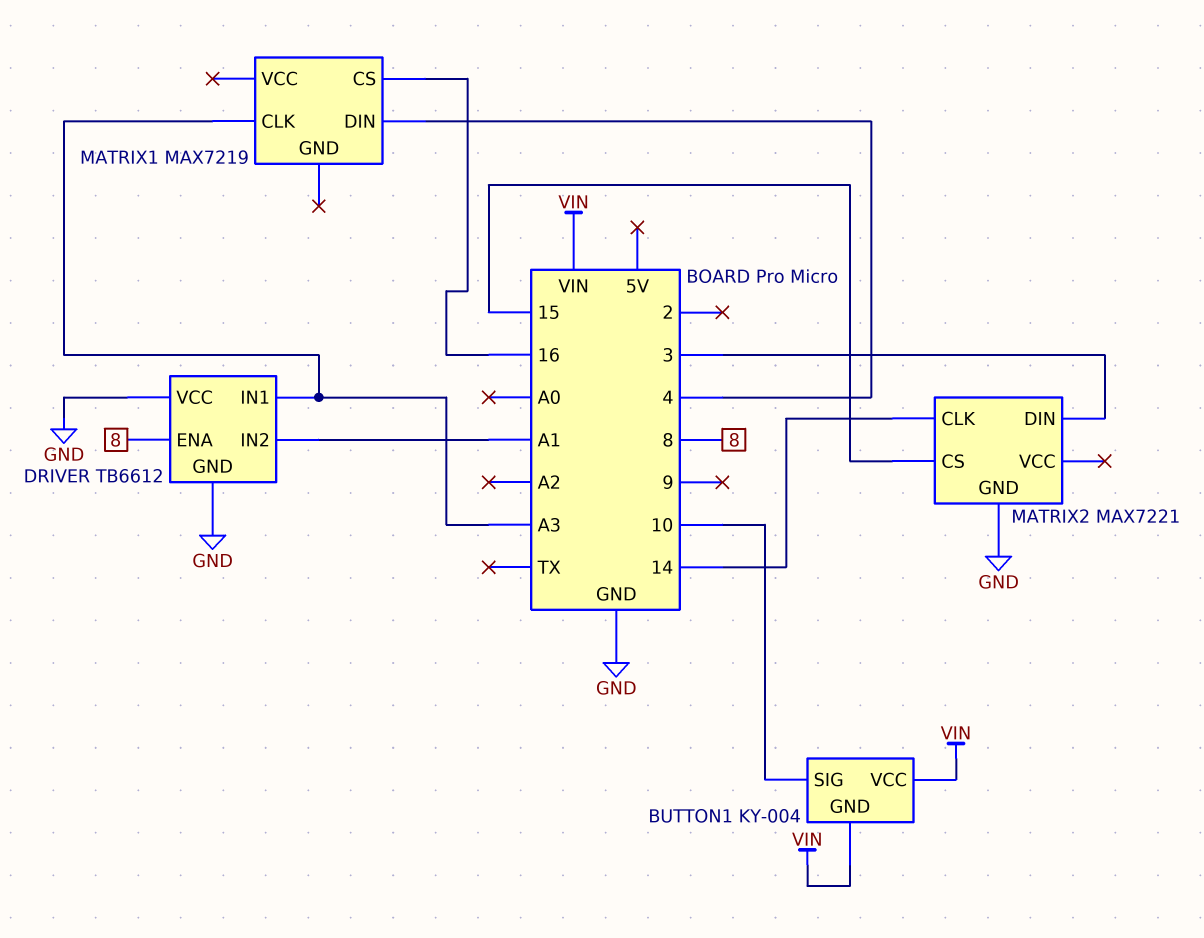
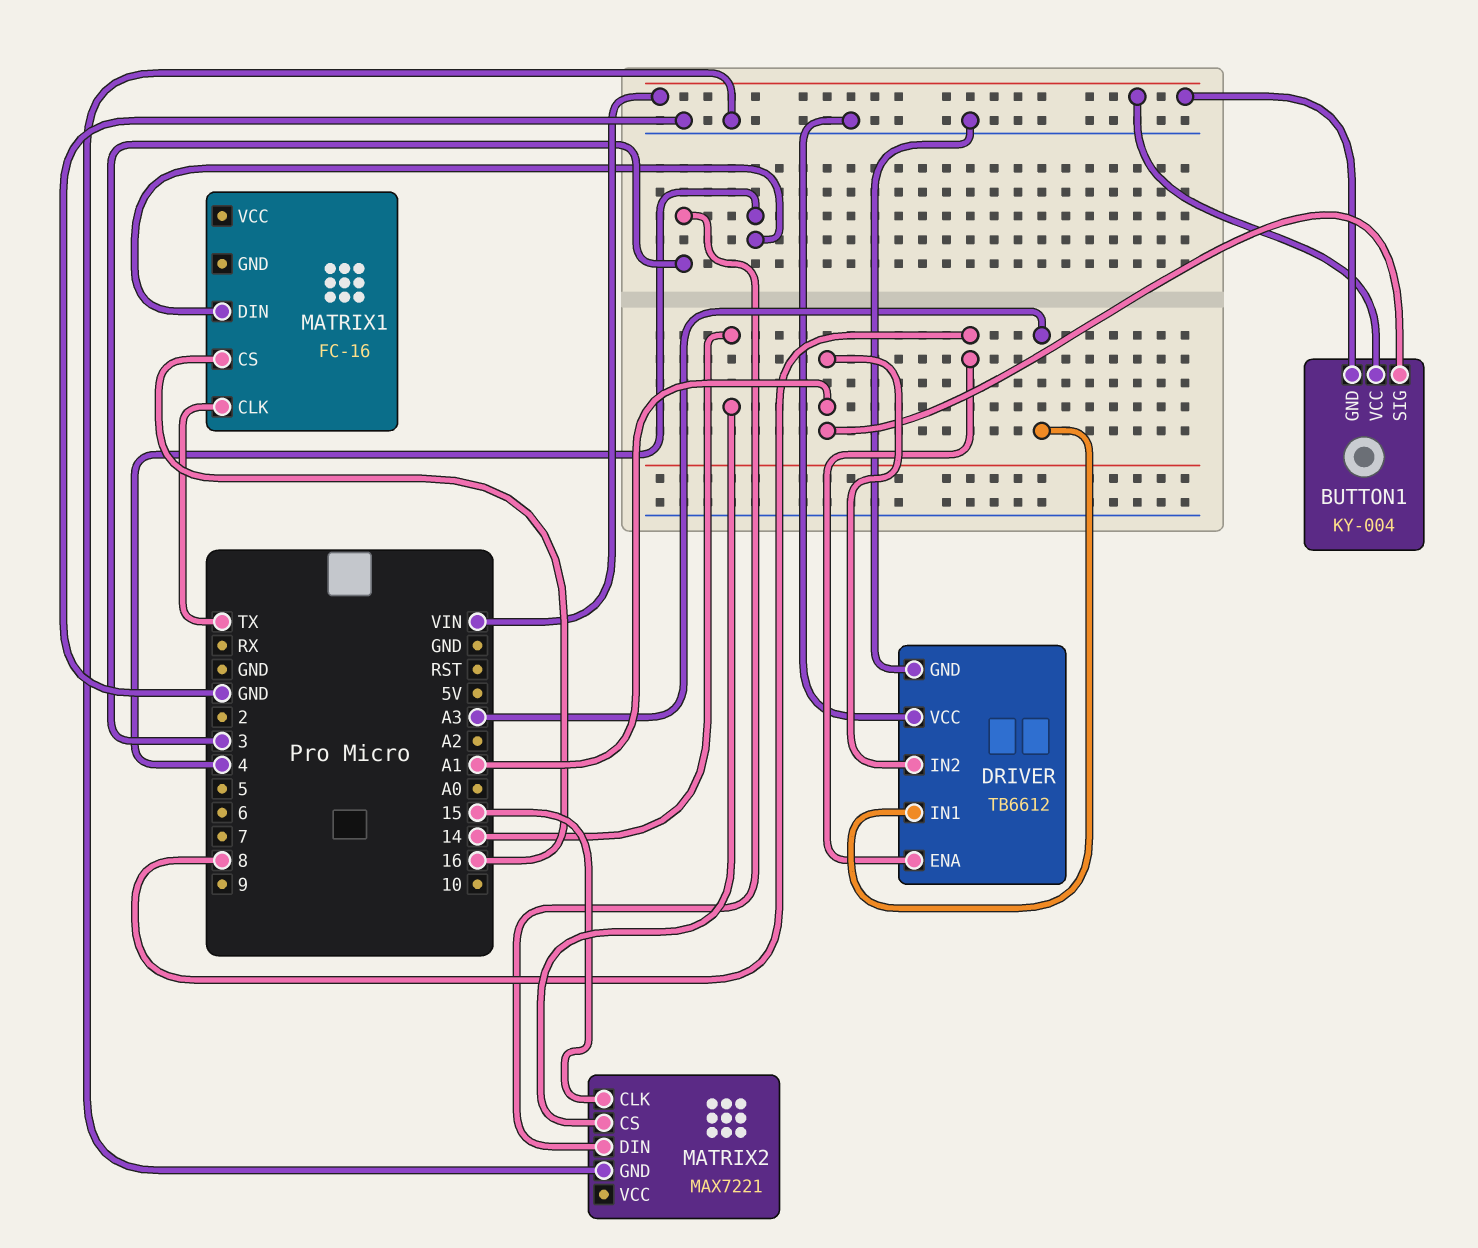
BUTTON1 pin SIG: 10 -> A1
MATRIX1: MAX7219 -> FC-16
MATRIX1 pin CLK: A3 -> TX
MATRIX2 pin CLK: 14 -> 15
MATRIX2 pin CS: 15 -> 14

